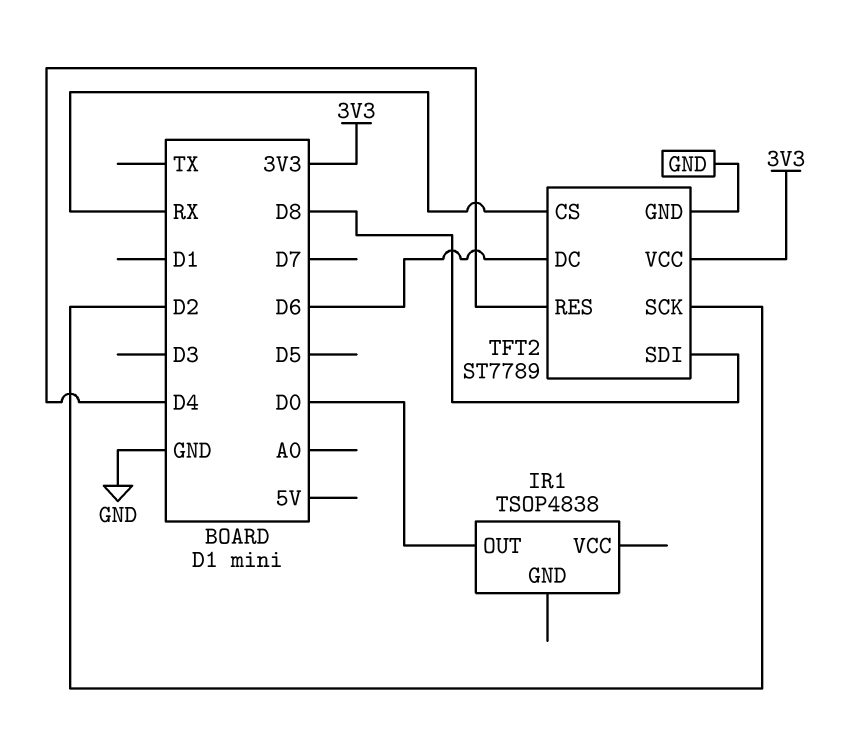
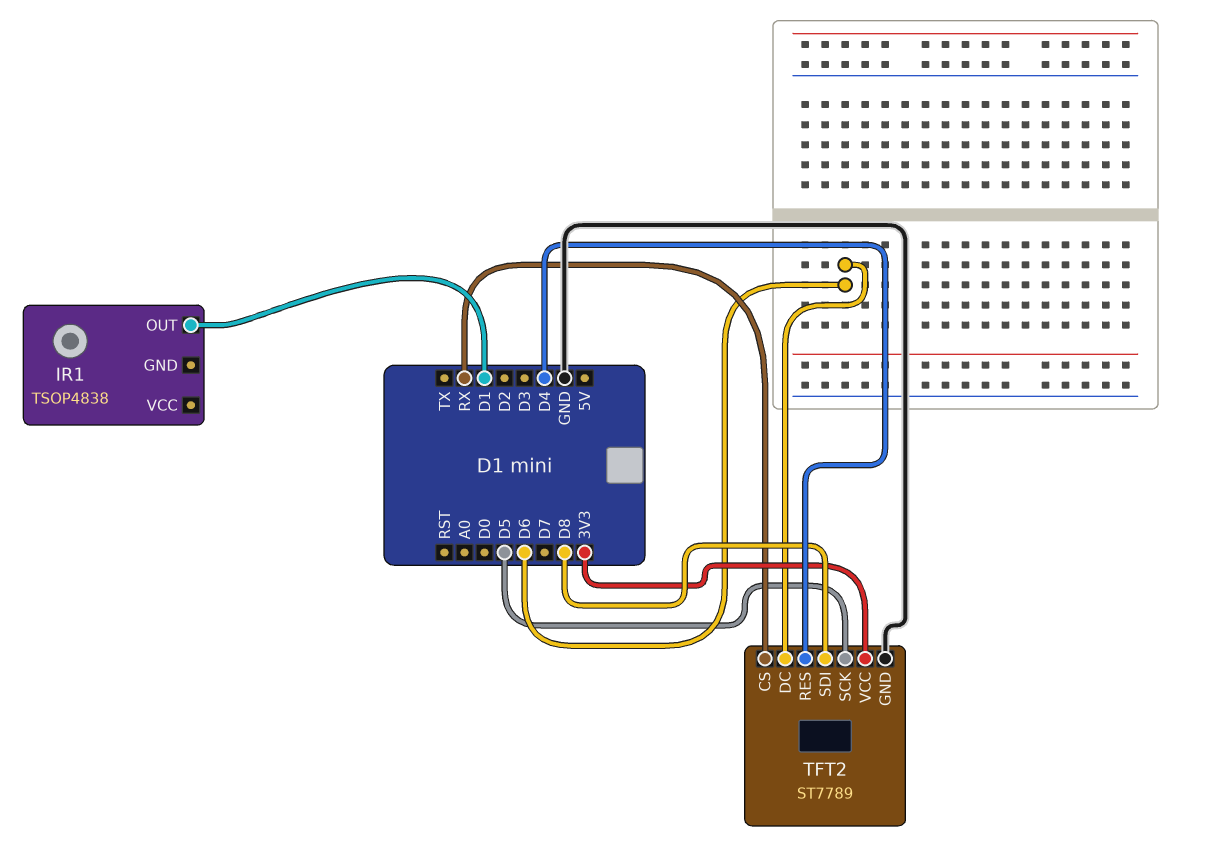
IR1 pin OUT: D0 -> D1
TFT2 pin SCK: D2 -> D5

